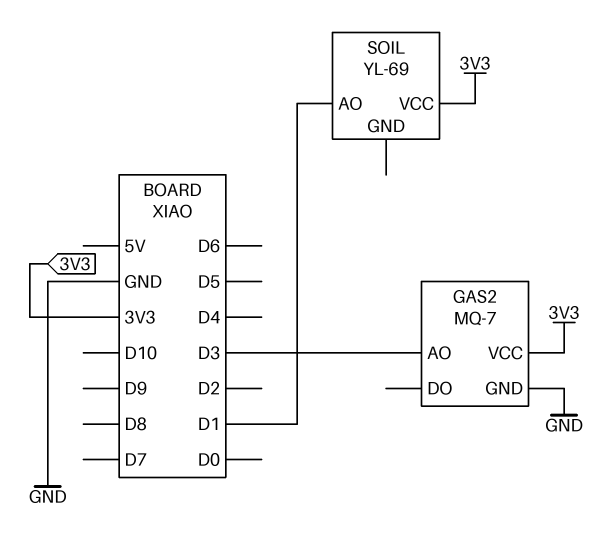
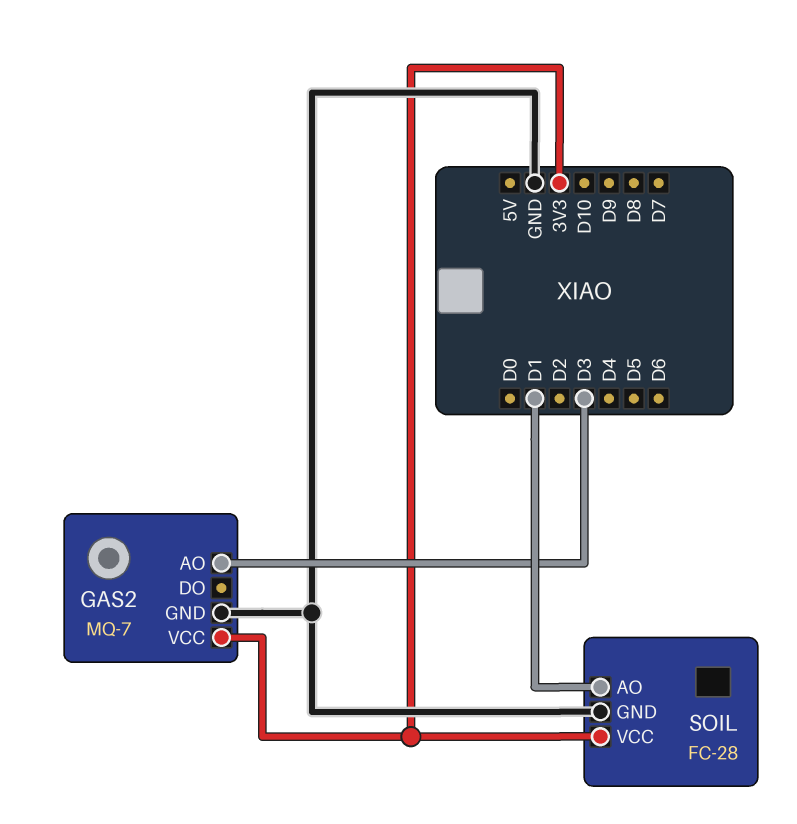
SOIL: YL-69 -> FC-28
SOIL pin GND: none -> GND

